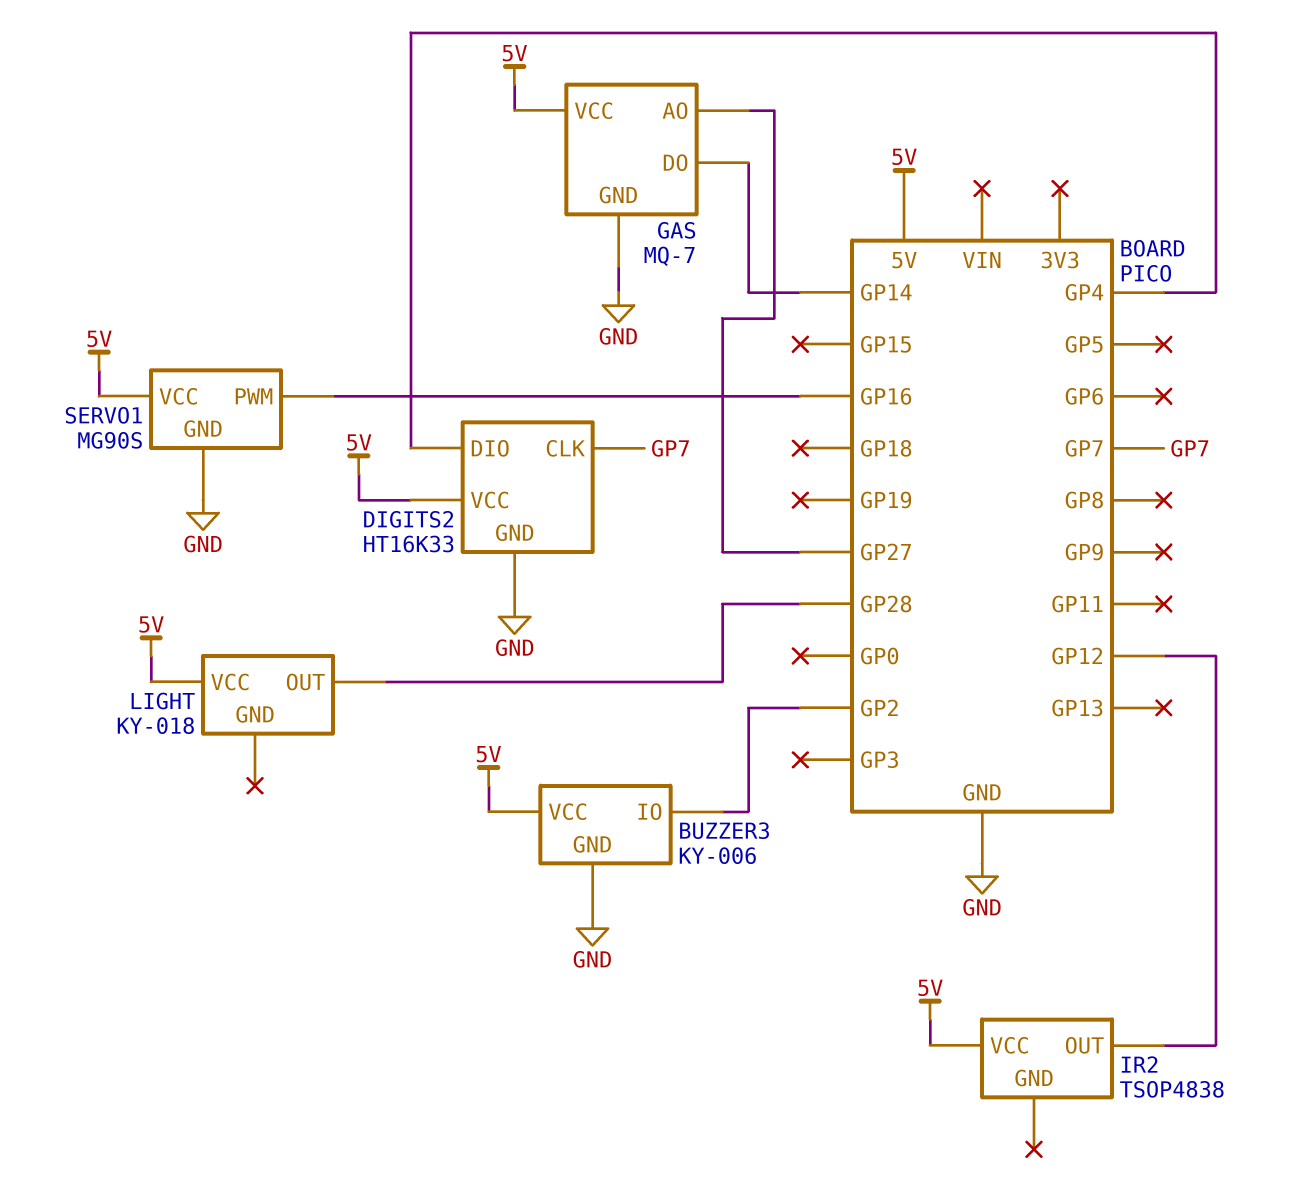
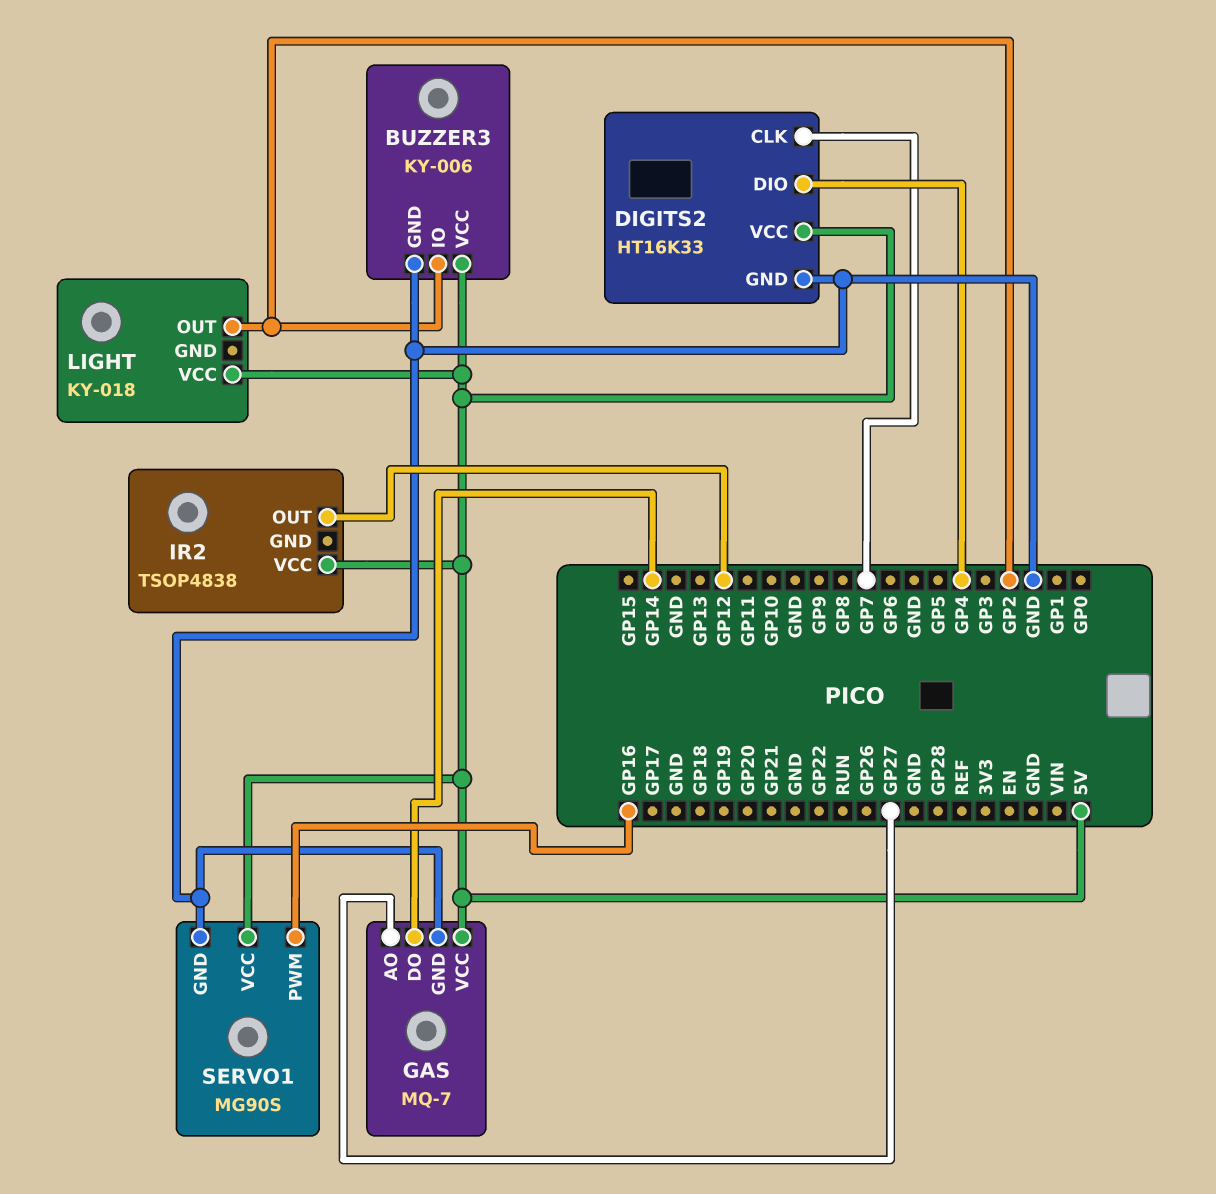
LIGHT pin OUT: GP28 -> GP2

